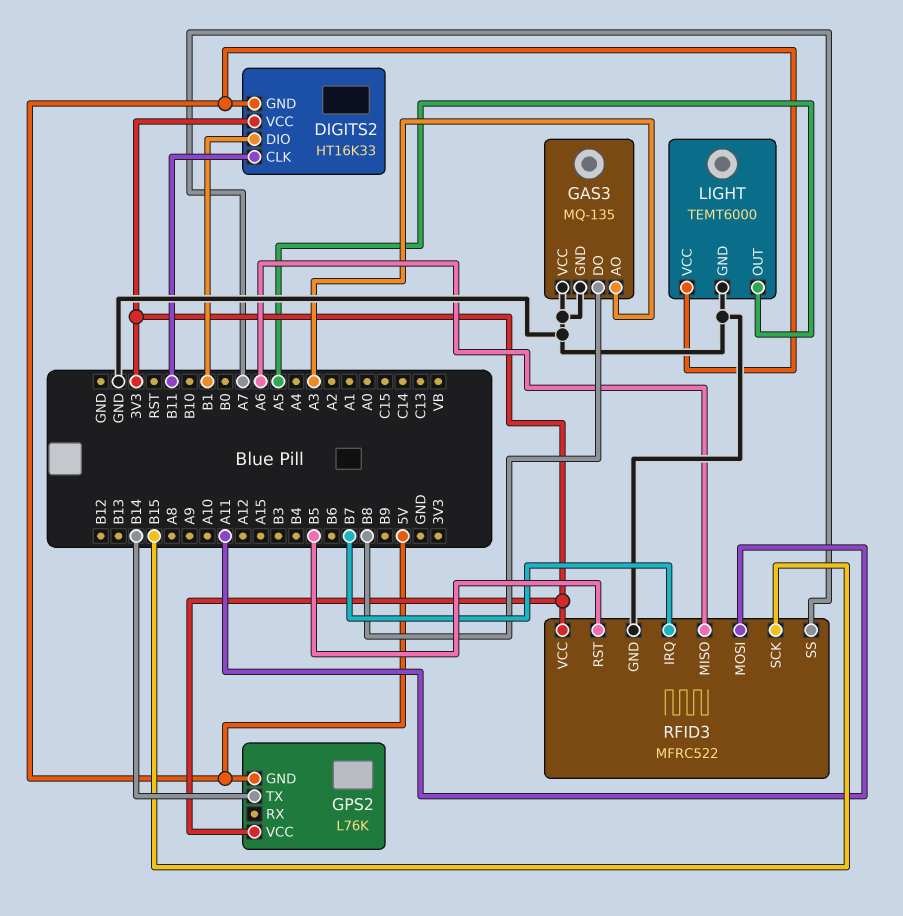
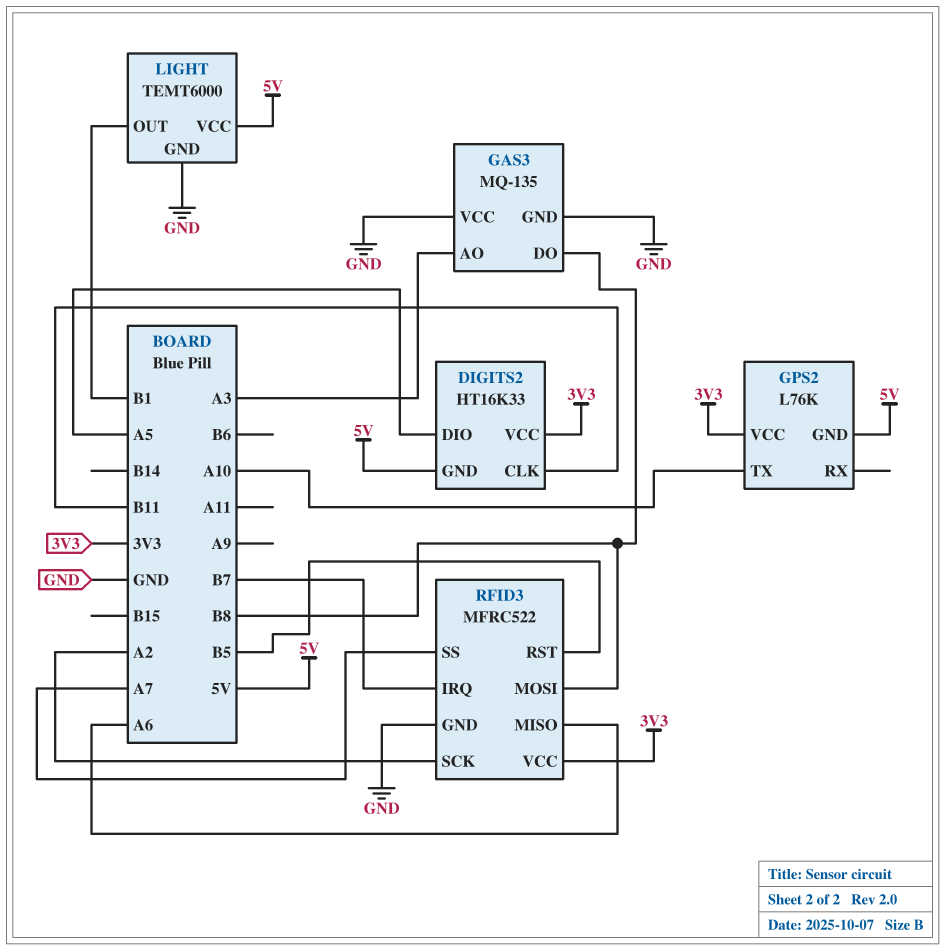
DIGITS2 pin DIO: B1 -> A5
GPS2 pin TX: B14 -> A10
LIGHT pin OUT: A5 -> B1
RFID3 pin MOSI: A11 -> B8
RFID3 pin SCK: B15 -> A2

